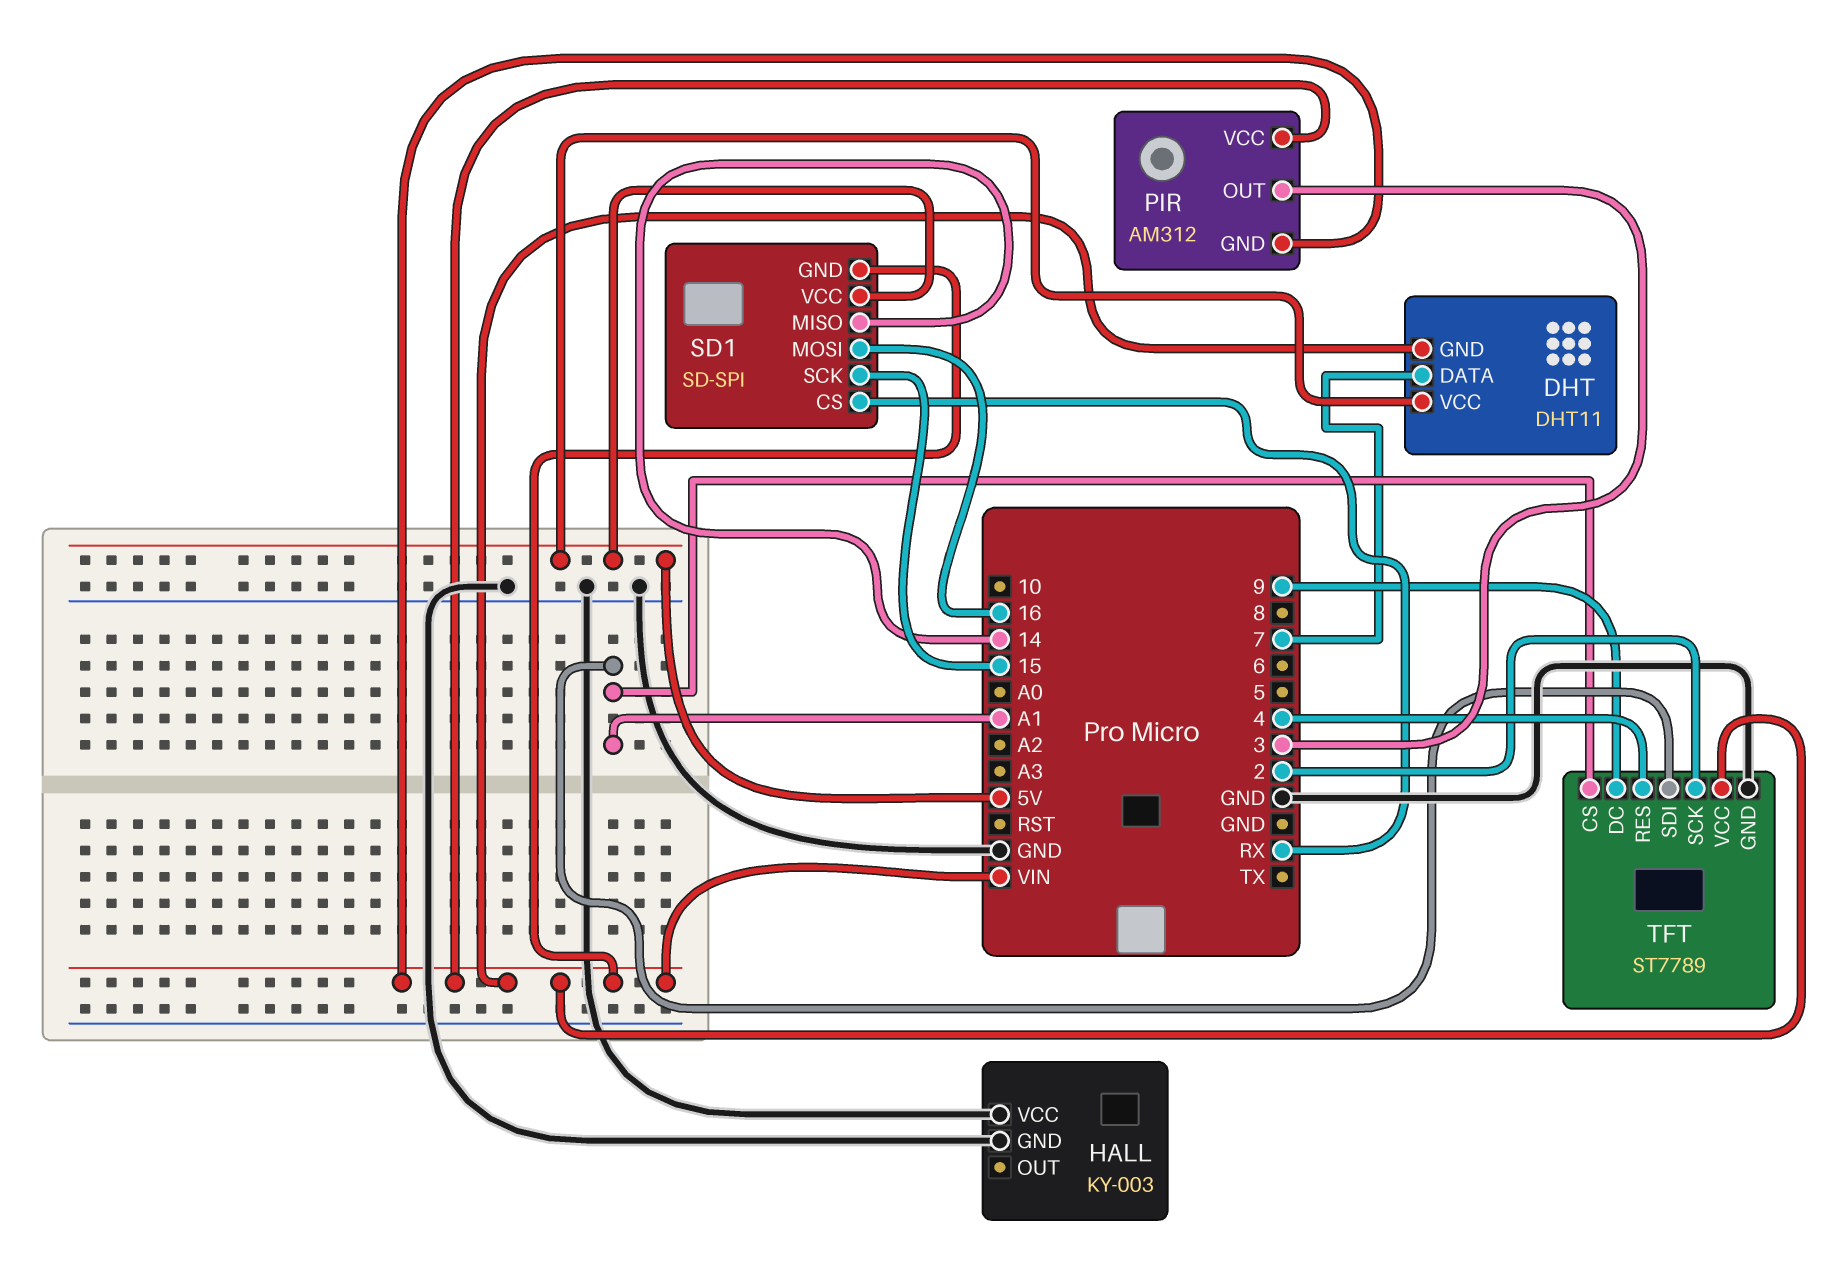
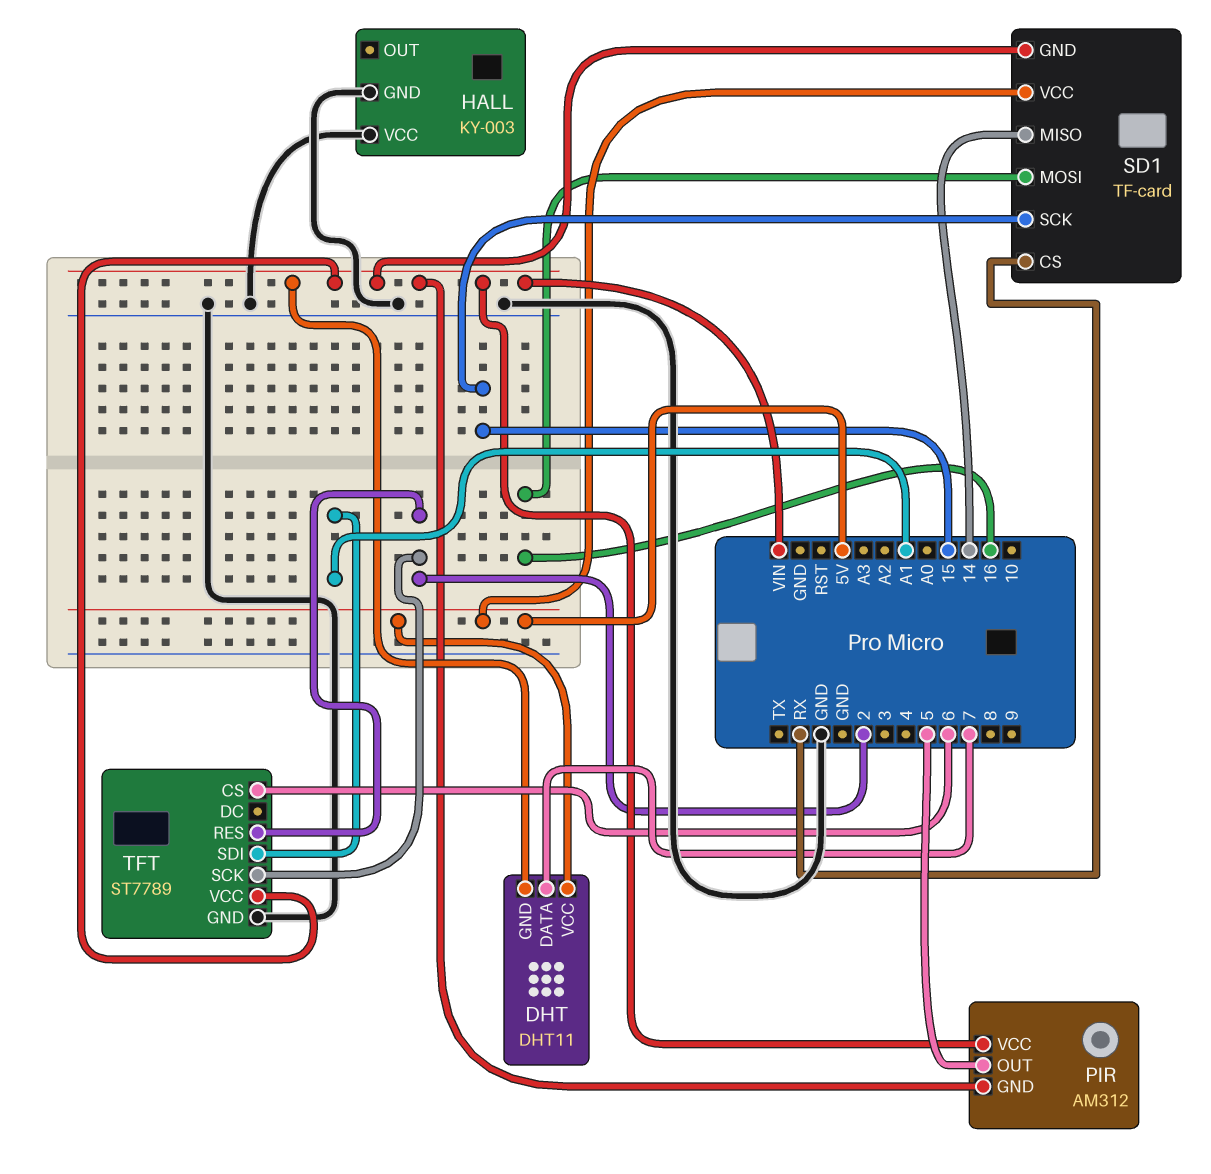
PIR pin OUT: 3 -> 5
SD1: SD-SPI -> TF-card
TFT pin CS: A1 -> 6
TFT pin DC: 9 -> none
TFT pin RES: 4 -> 2

